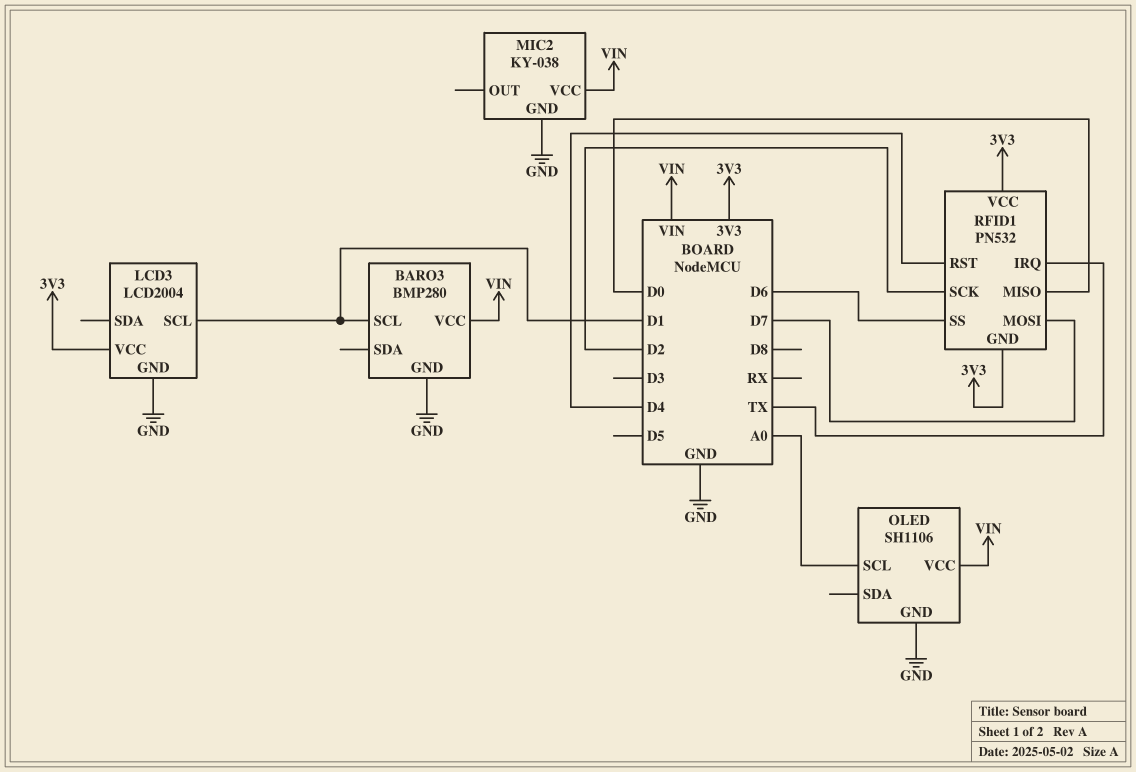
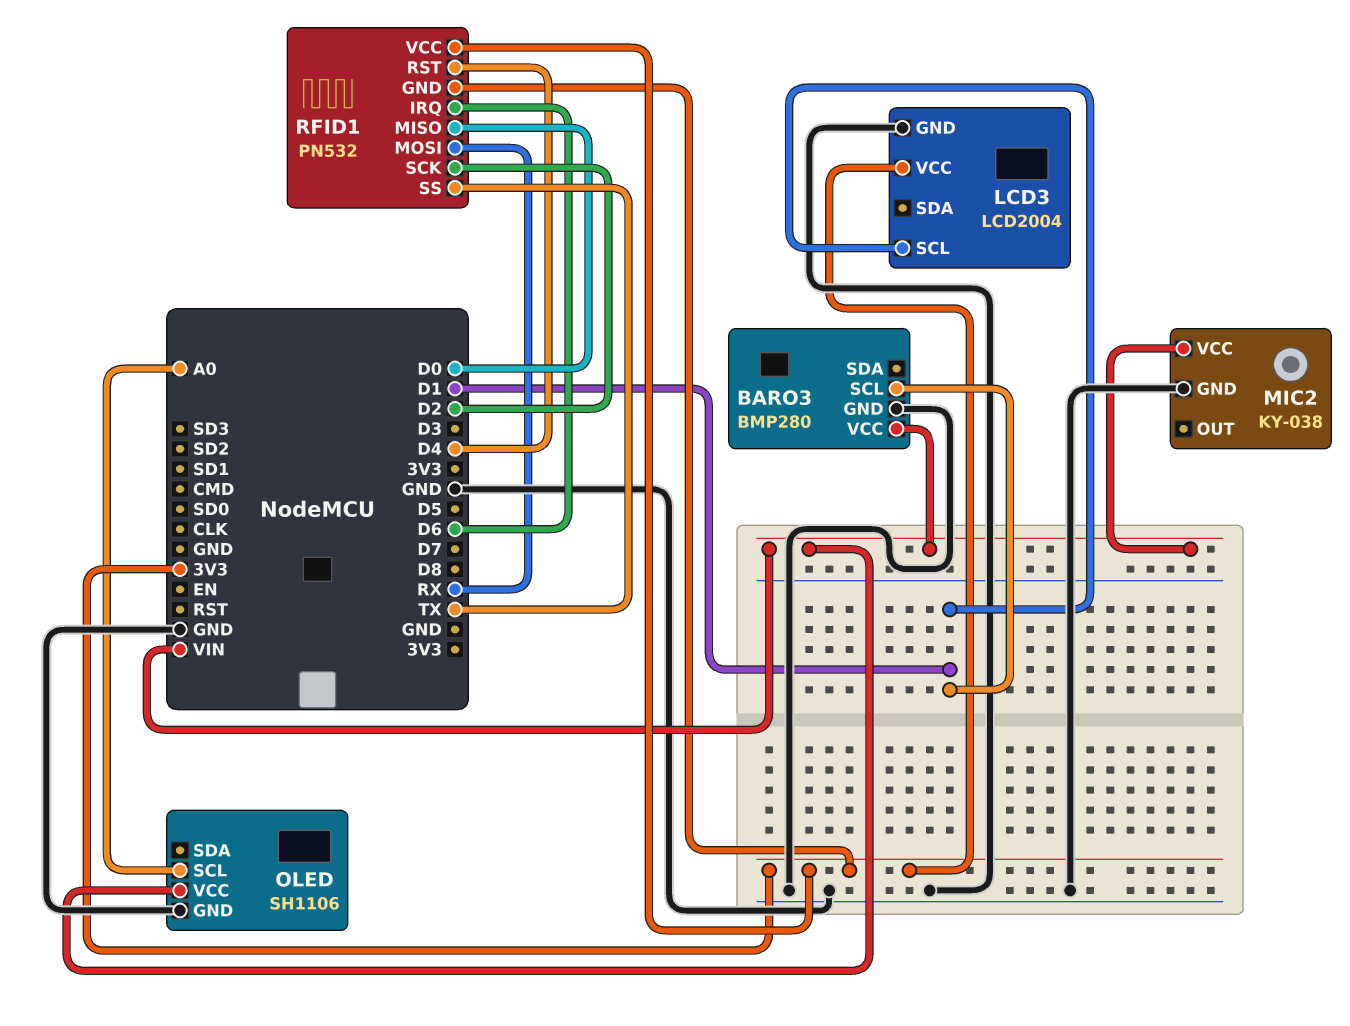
RFID1 pin IRQ: TX -> D6
RFID1 pin MOSI: D7 -> RX
RFID1 pin SS: D6 -> TX

